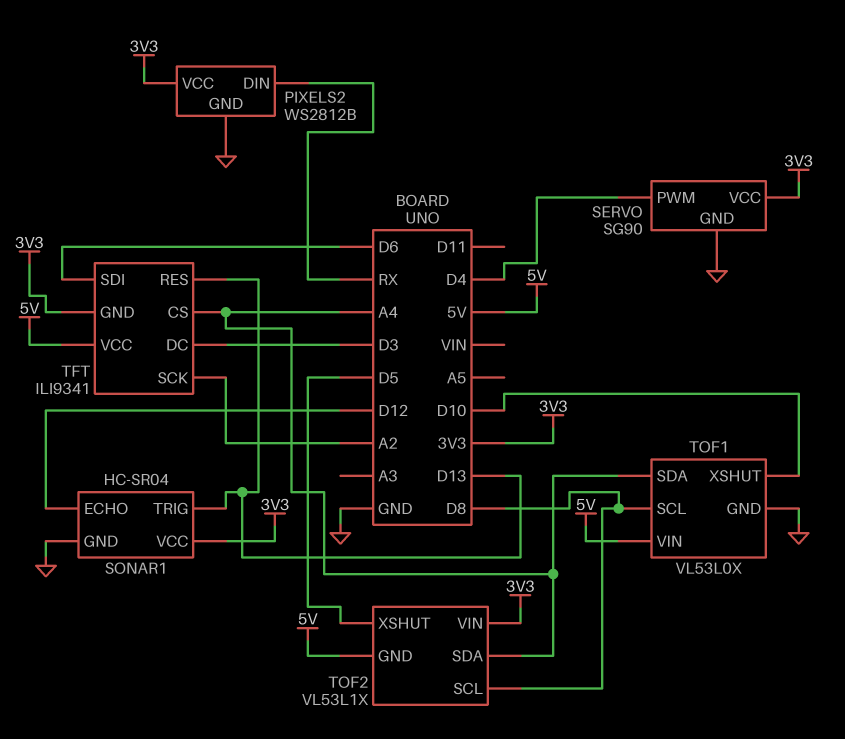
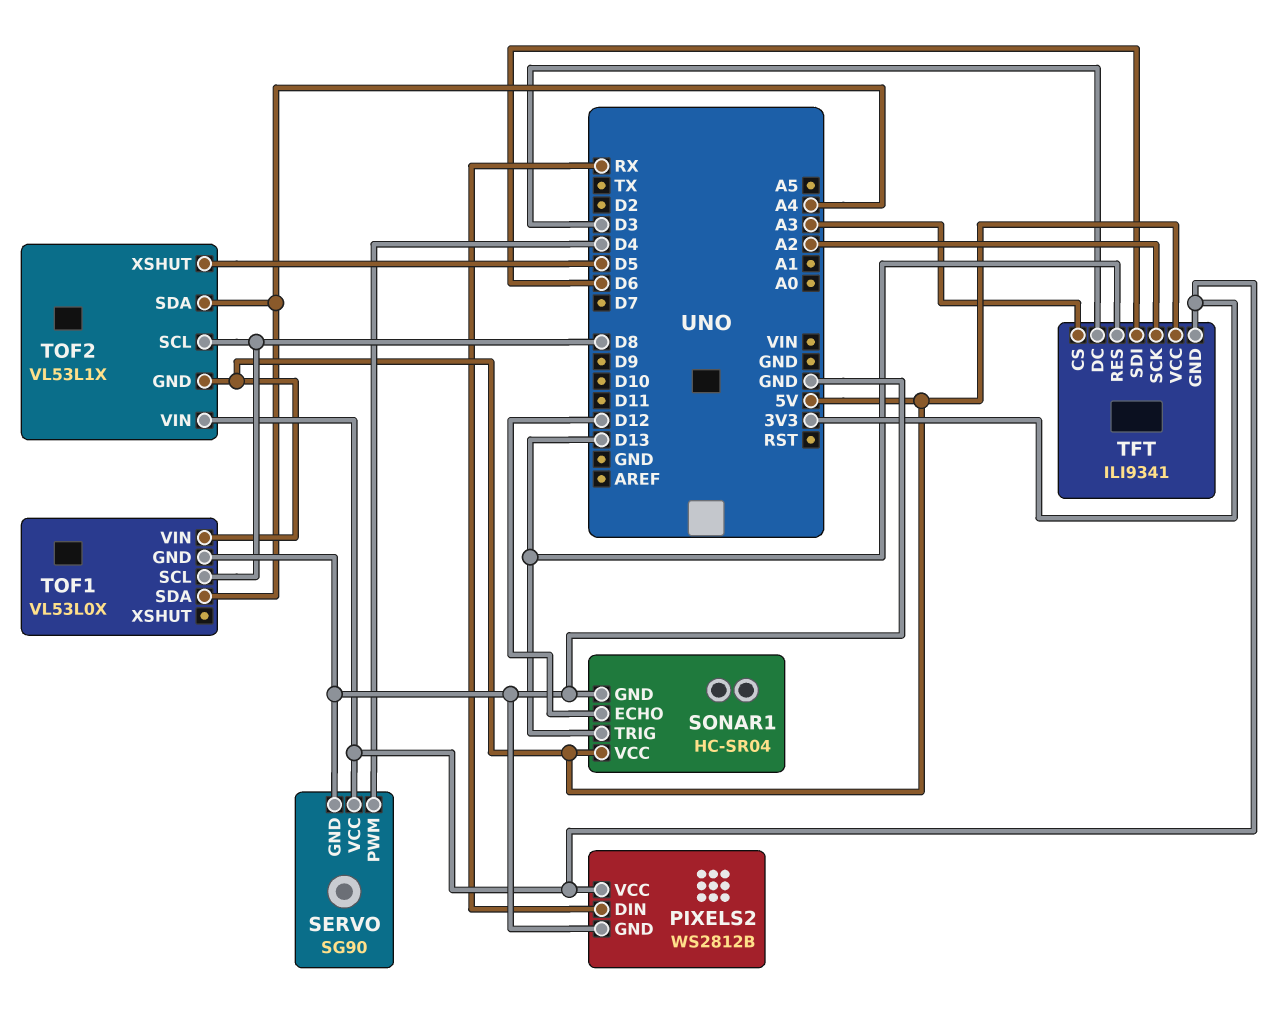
SONAR1 pin VCC: 3V3 -> 5V
TFT pin CS: A4 -> A3
TOF1 pin XSHUT: D10 -> none

